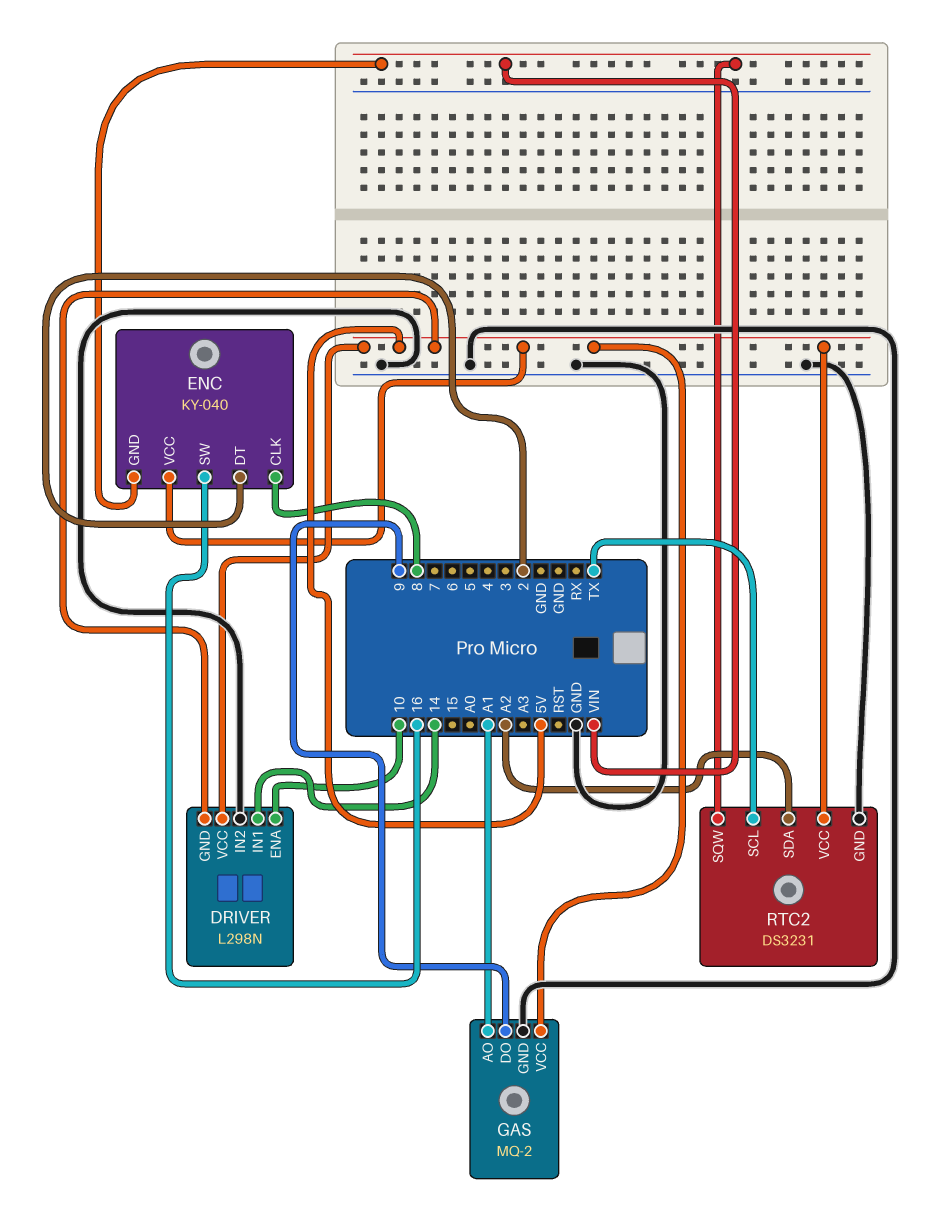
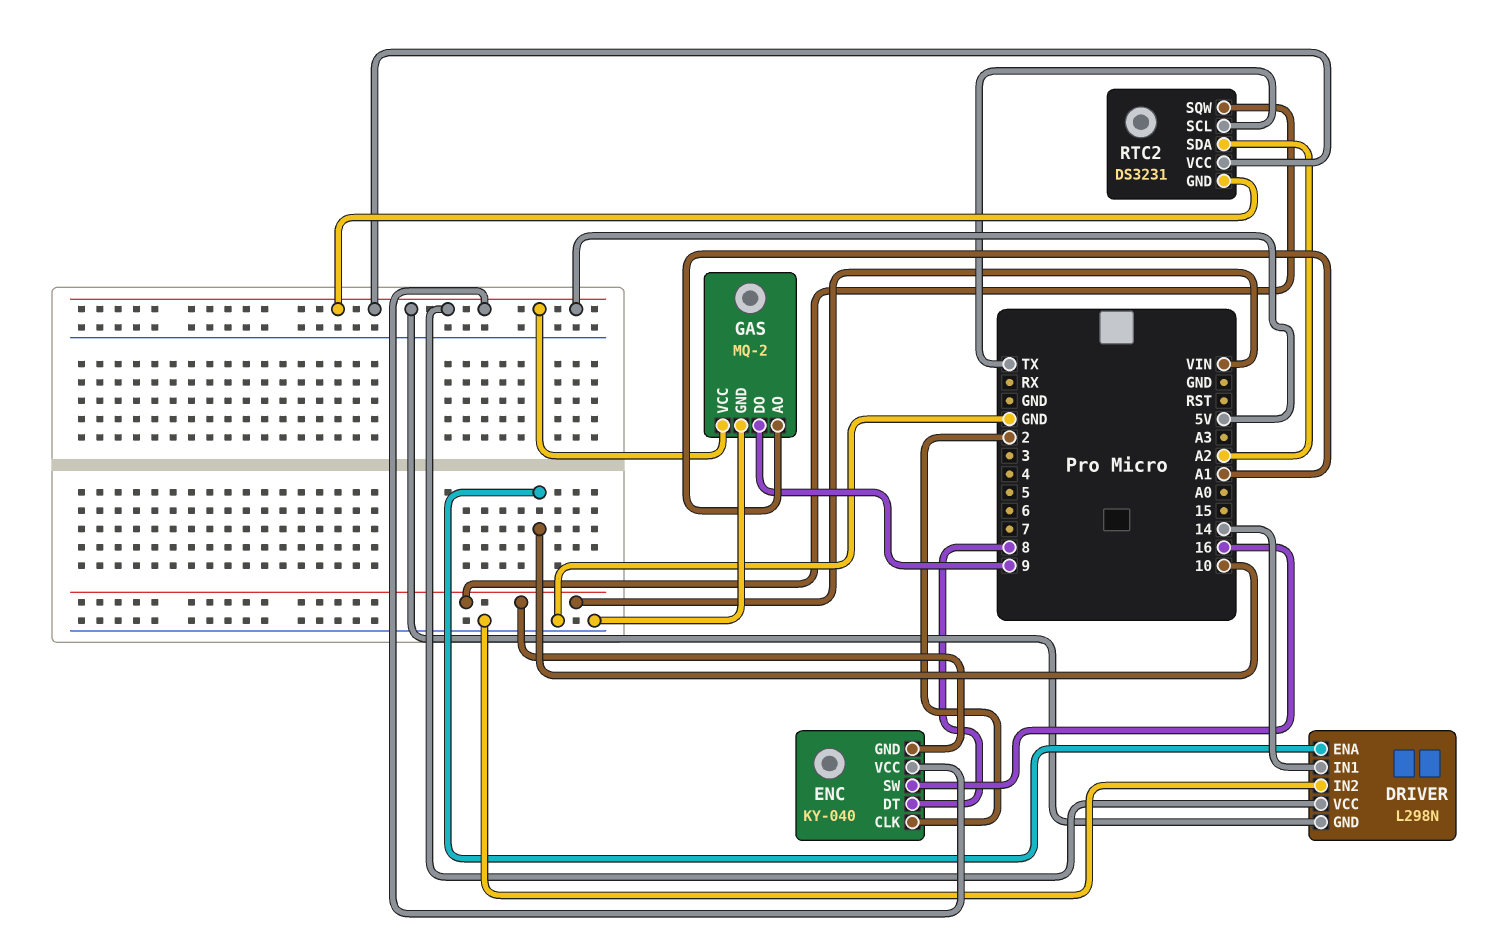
ENC pin CLK: 8 -> 2
ENC pin DT: 2 -> 8
RTC2 pin GND: GND -> 5V

